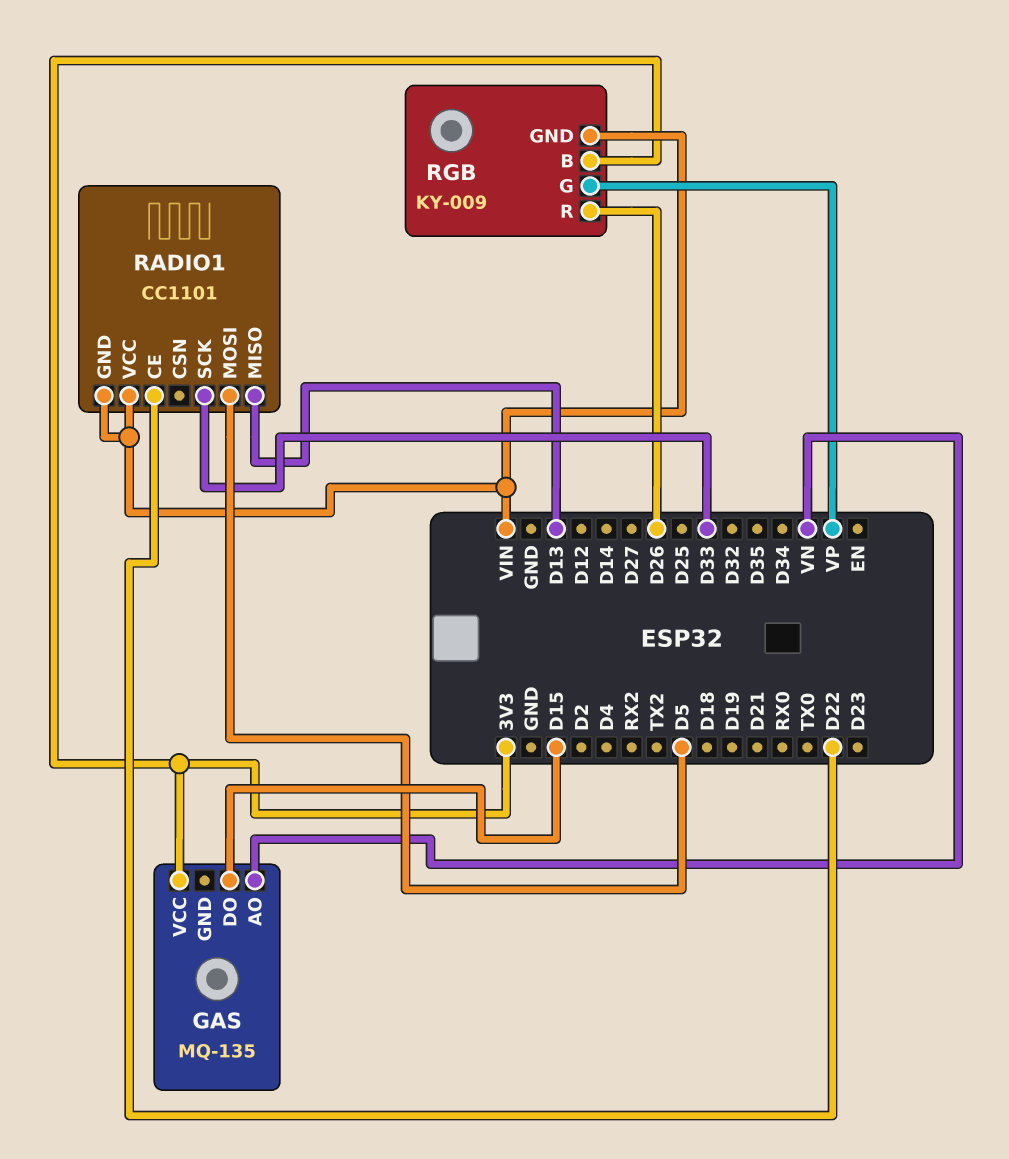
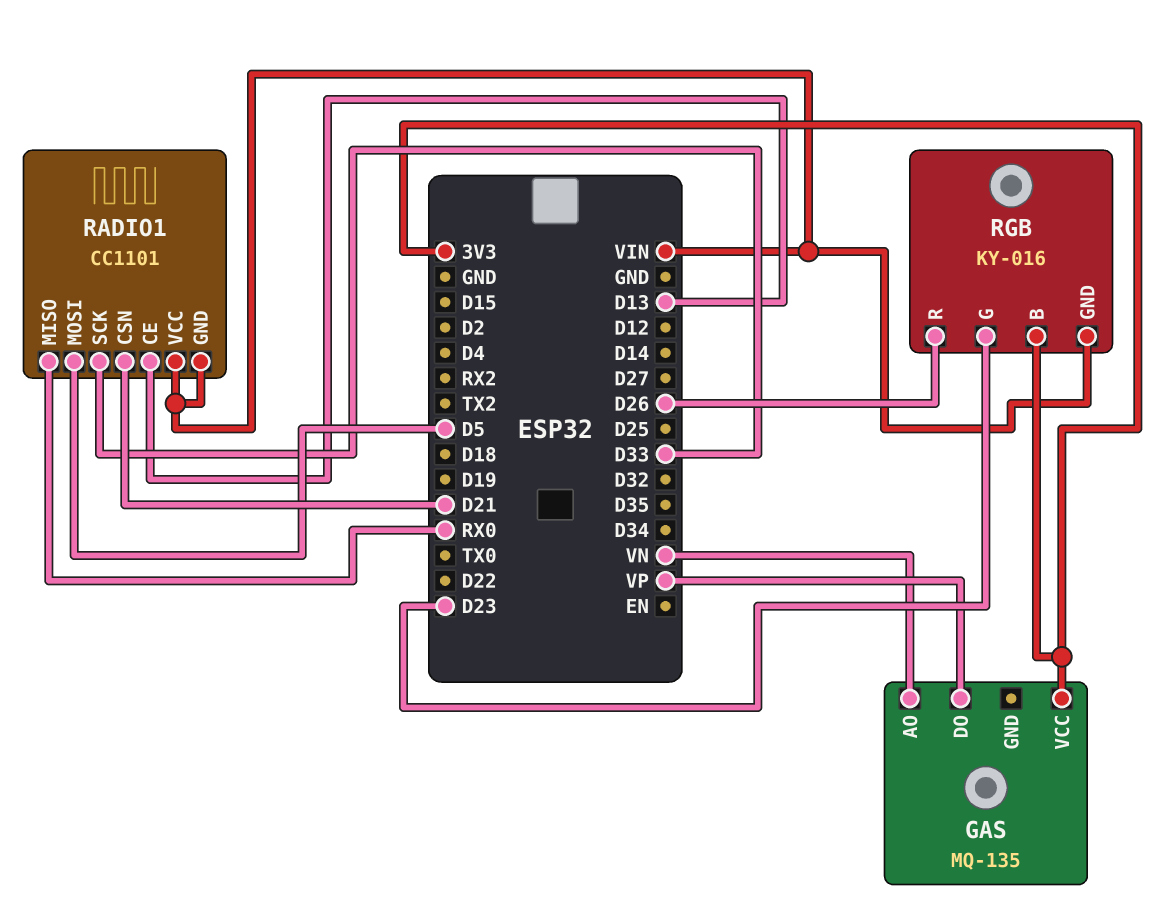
GAS pin DO: D15 -> VP
RADIO1 pin CE: D22 -> D13
RADIO1 pin CSN: none -> D21
RADIO1 pin MISO: D13 -> RX0
RGB: KY-009 -> KY-016
RGB pin G: VP -> D23

